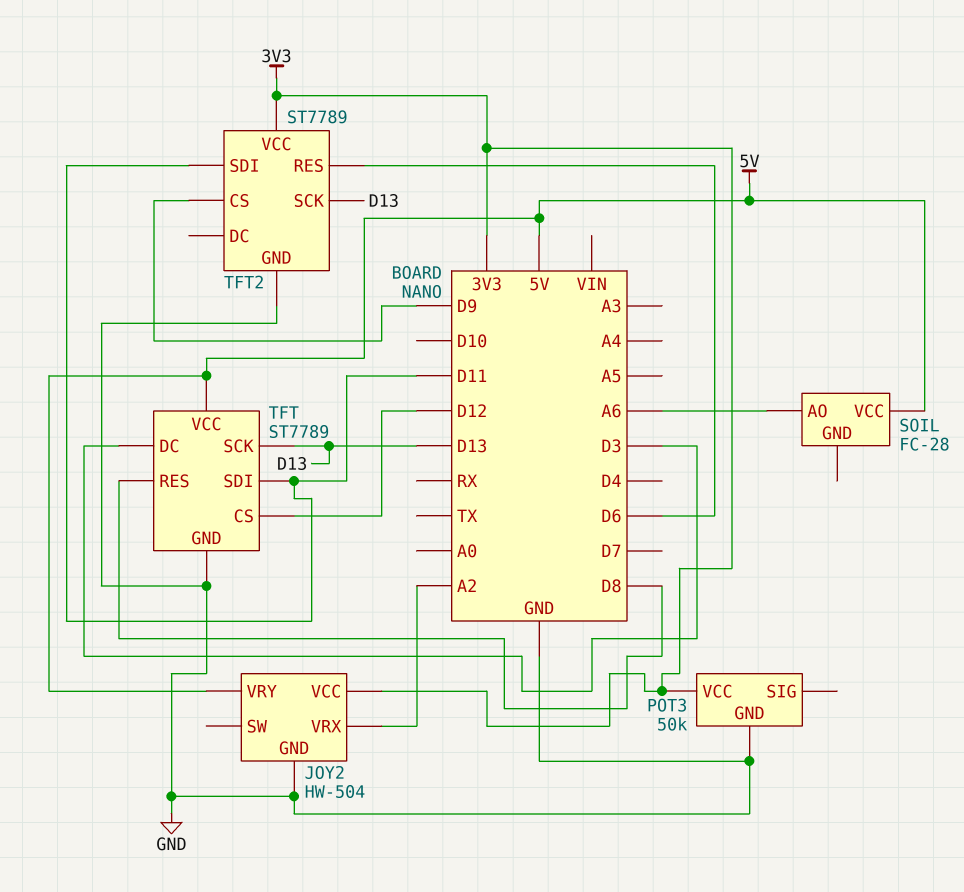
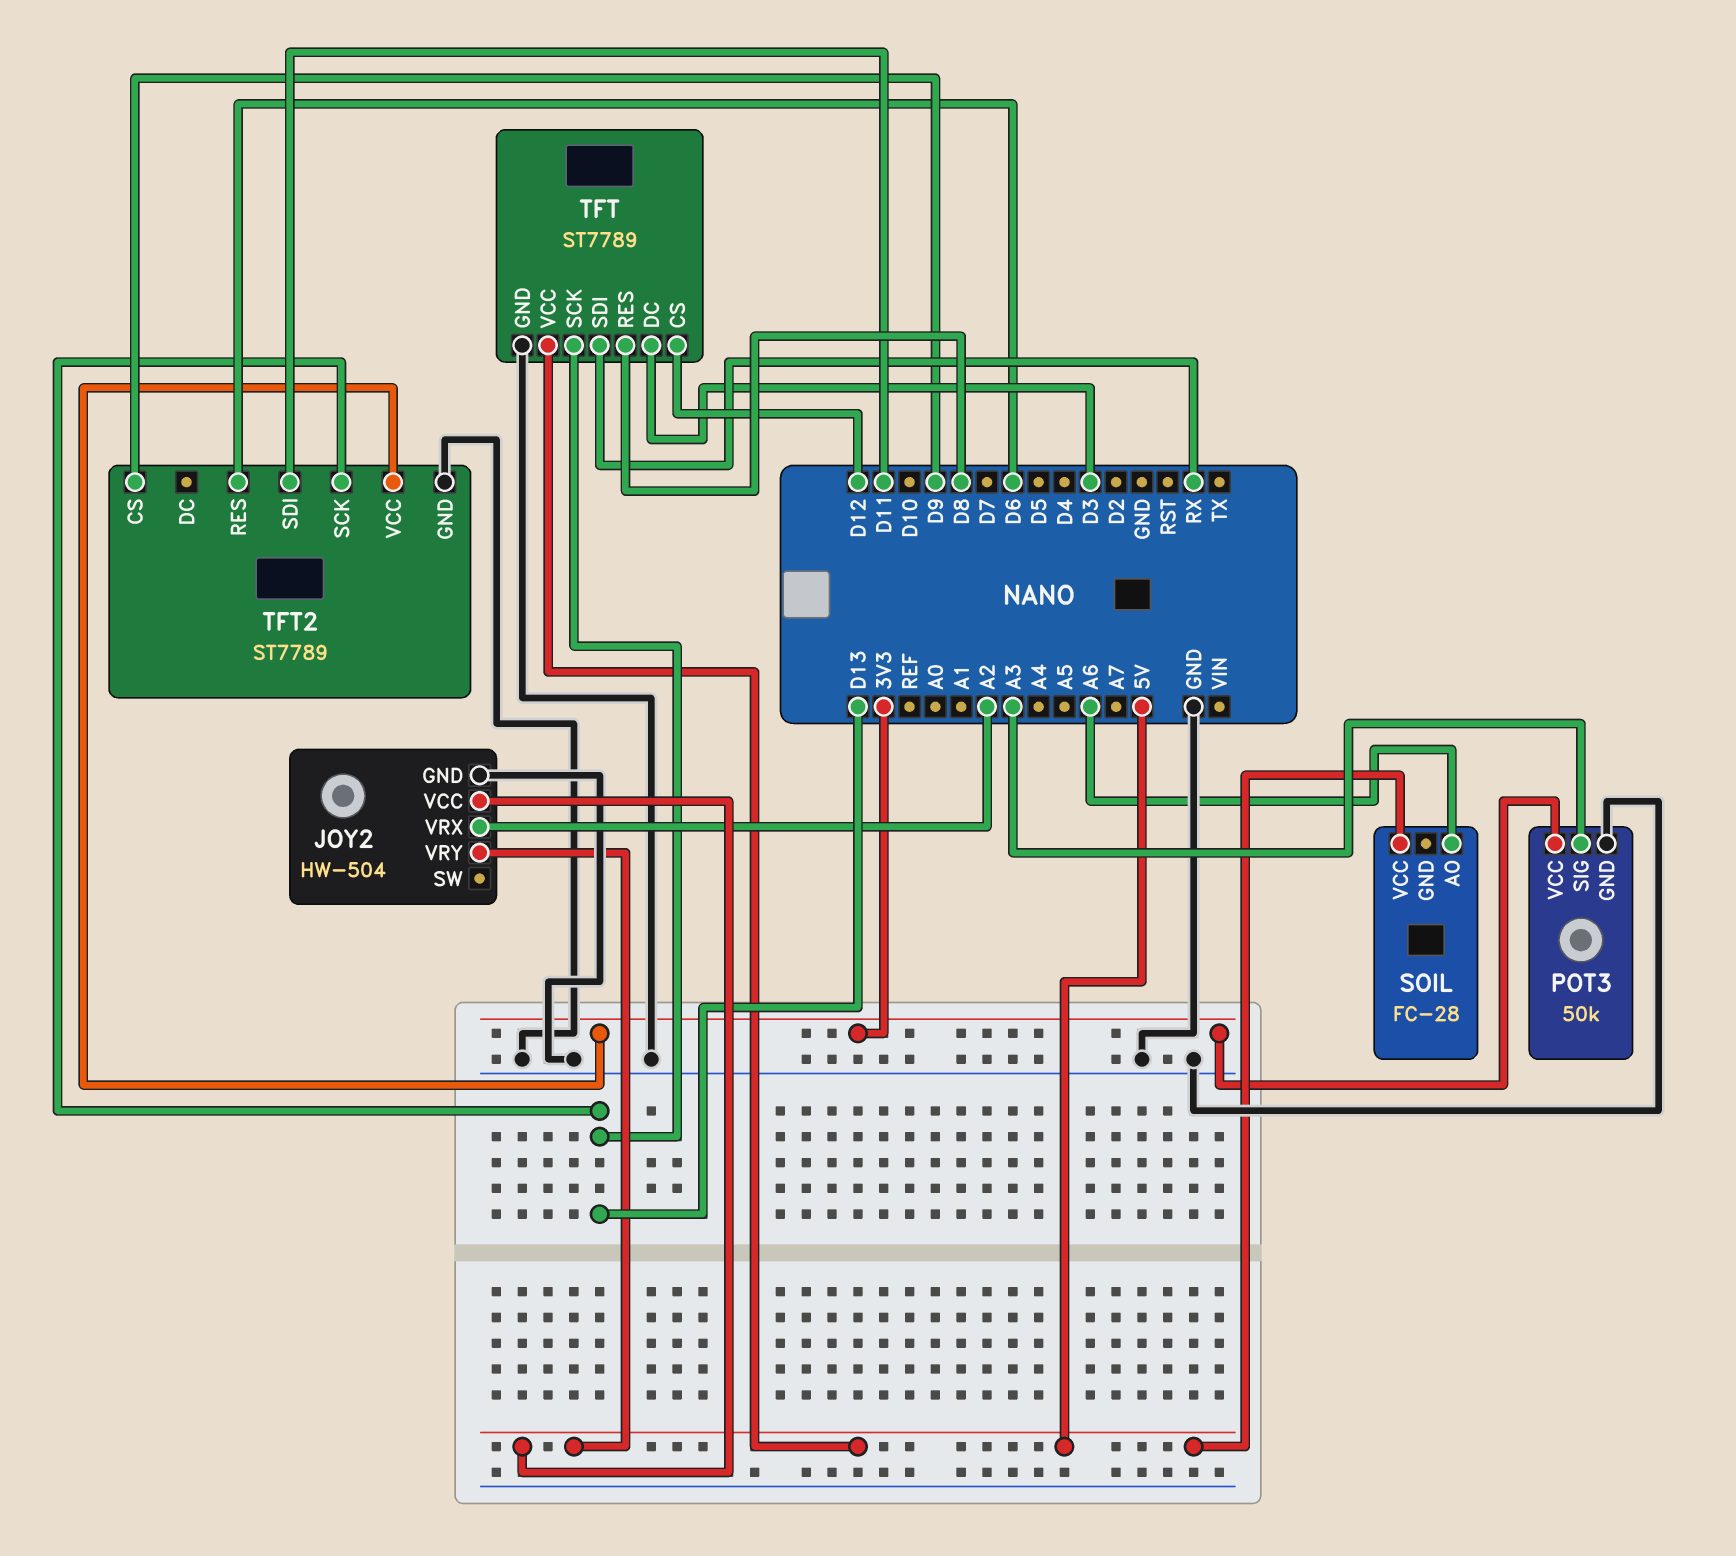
JOY2 pin VCC: 3V3 -> 5V
POT3 pin SIG: none -> A3
TFT pin SDI: D11 -> RX

